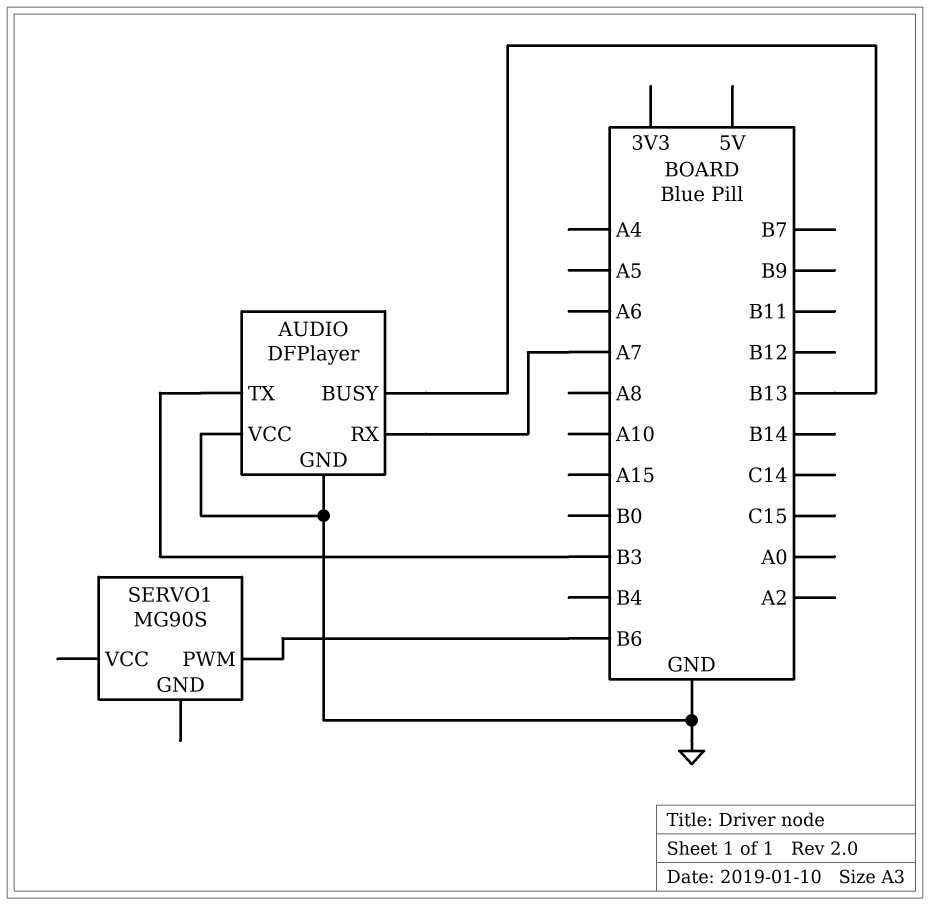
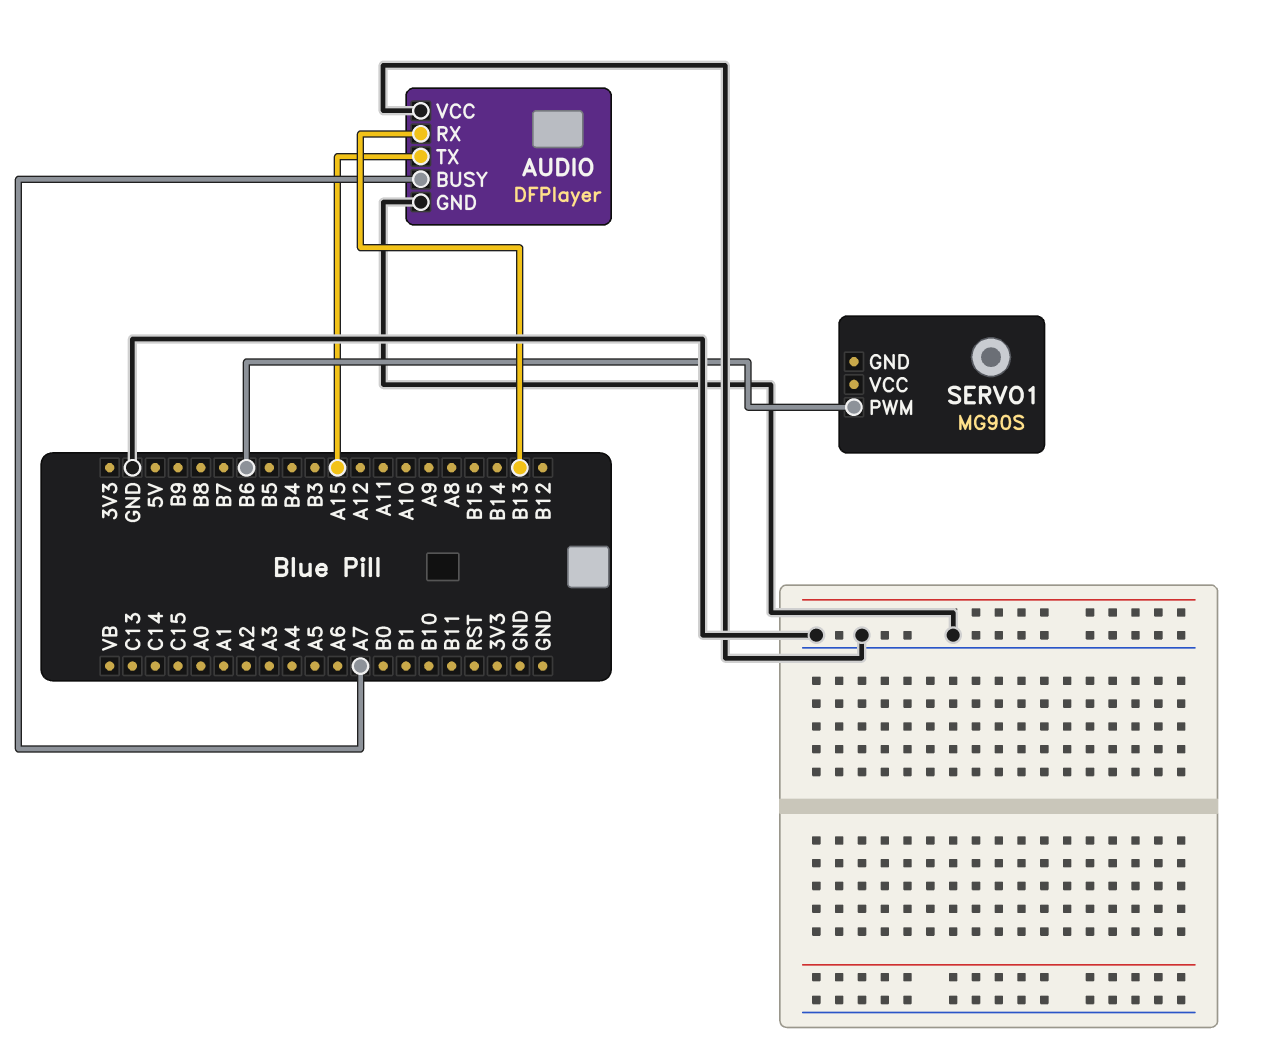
AUDIO pin BUSY: B13 -> A7
AUDIO pin RX: A7 -> B13
AUDIO pin TX: B3 -> A15

